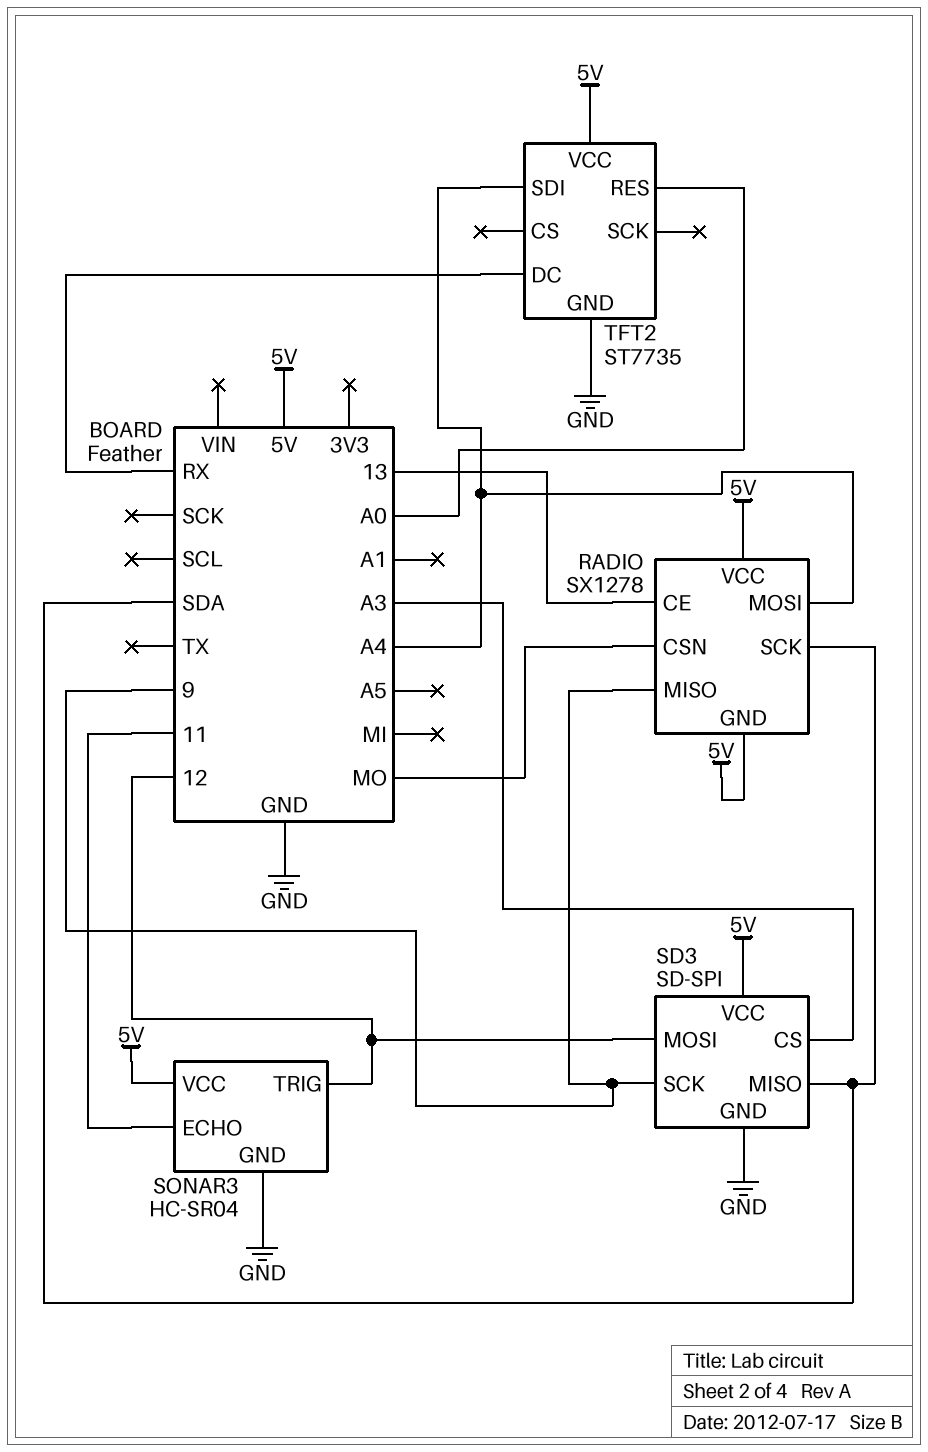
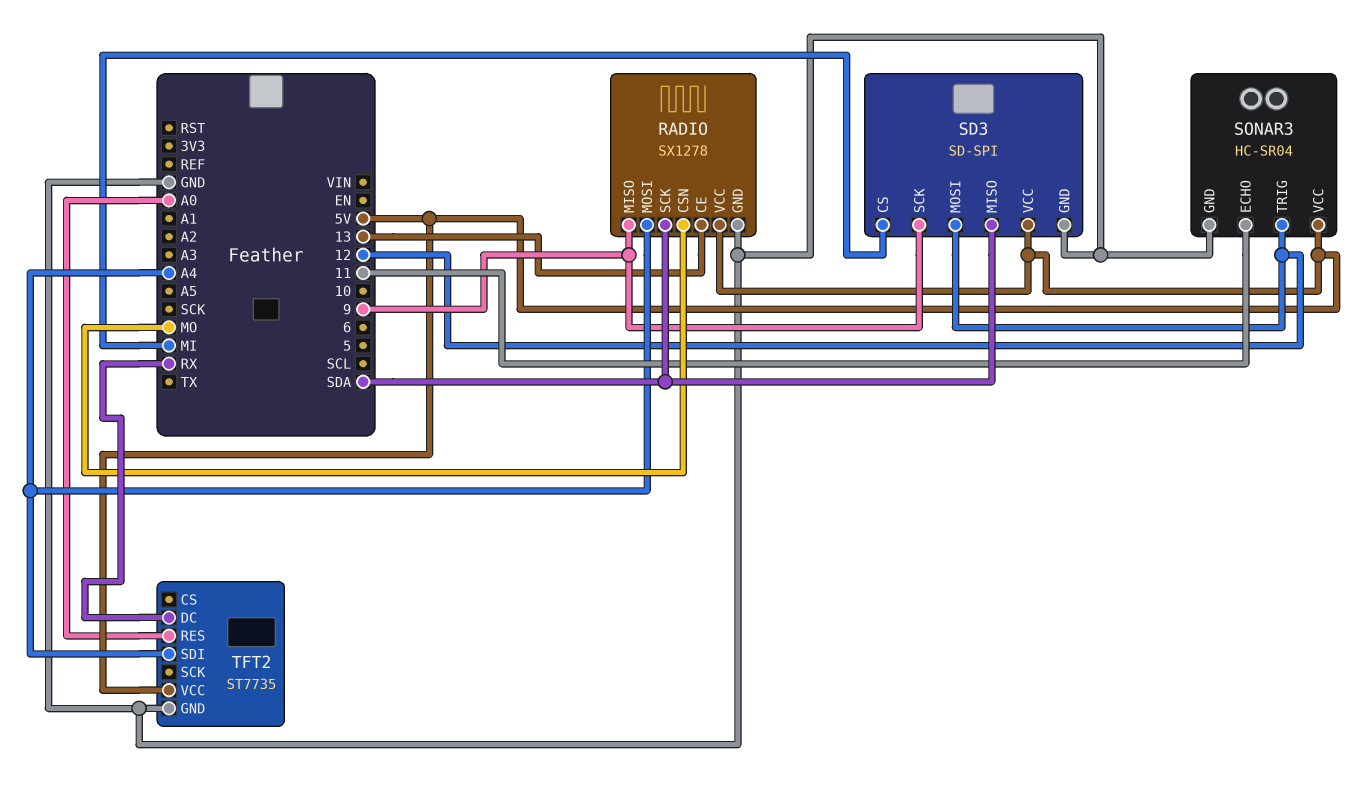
RADIO pin GND: 5V -> GND
SD3 pin CS: A3 -> MI

